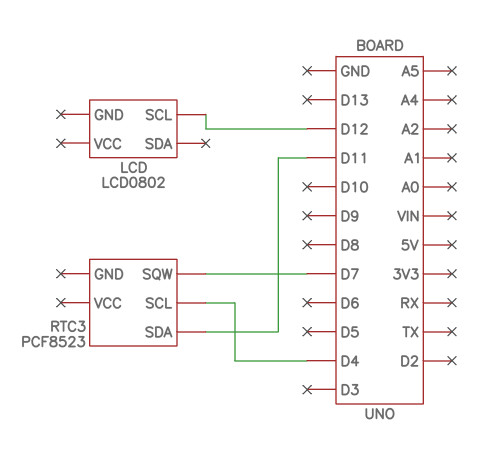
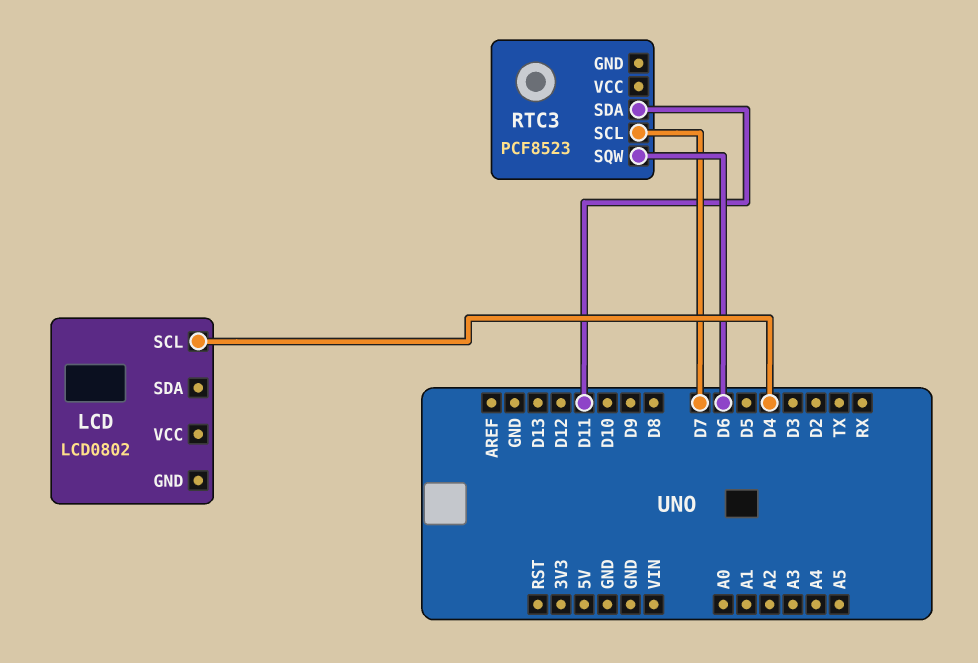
LCD pin SCL: D12 -> D4
RTC3 pin SCL: D4 -> D7
RTC3 pin SQW: D7 -> D6

